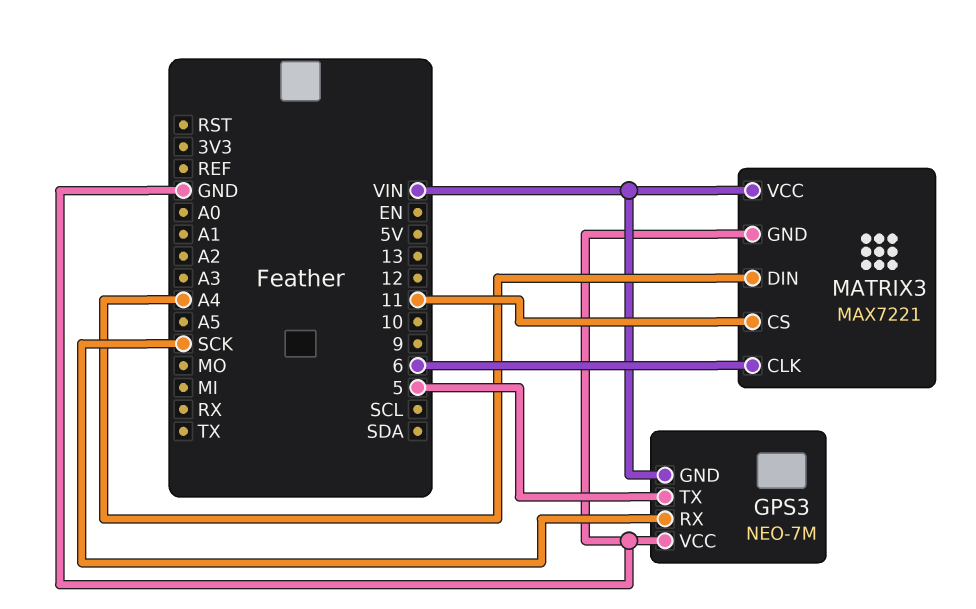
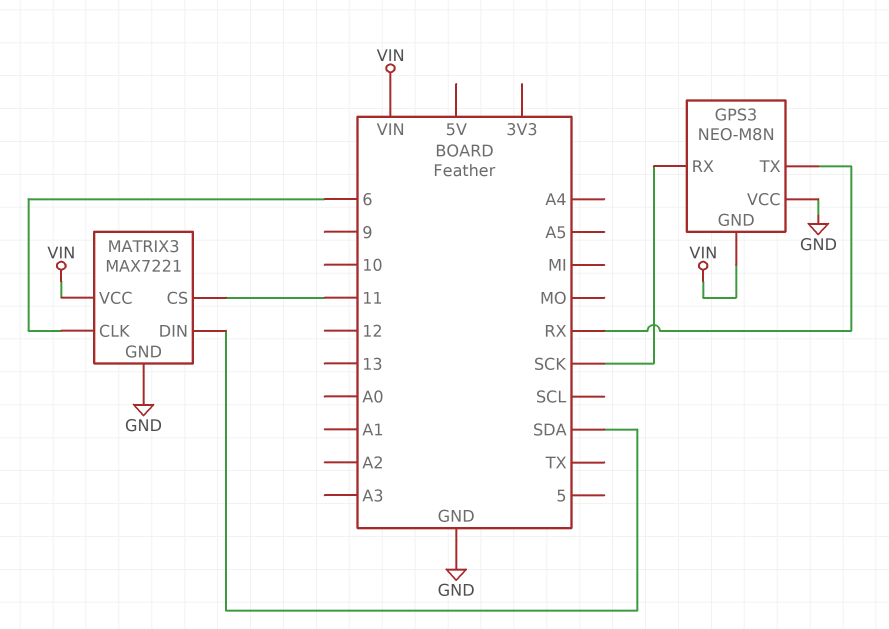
GPS3: NEO-7M -> NEO-M8N
GPS3 pin TX: 5 -> RX
MATRIX3 pin DIN: A4 -> SDA

